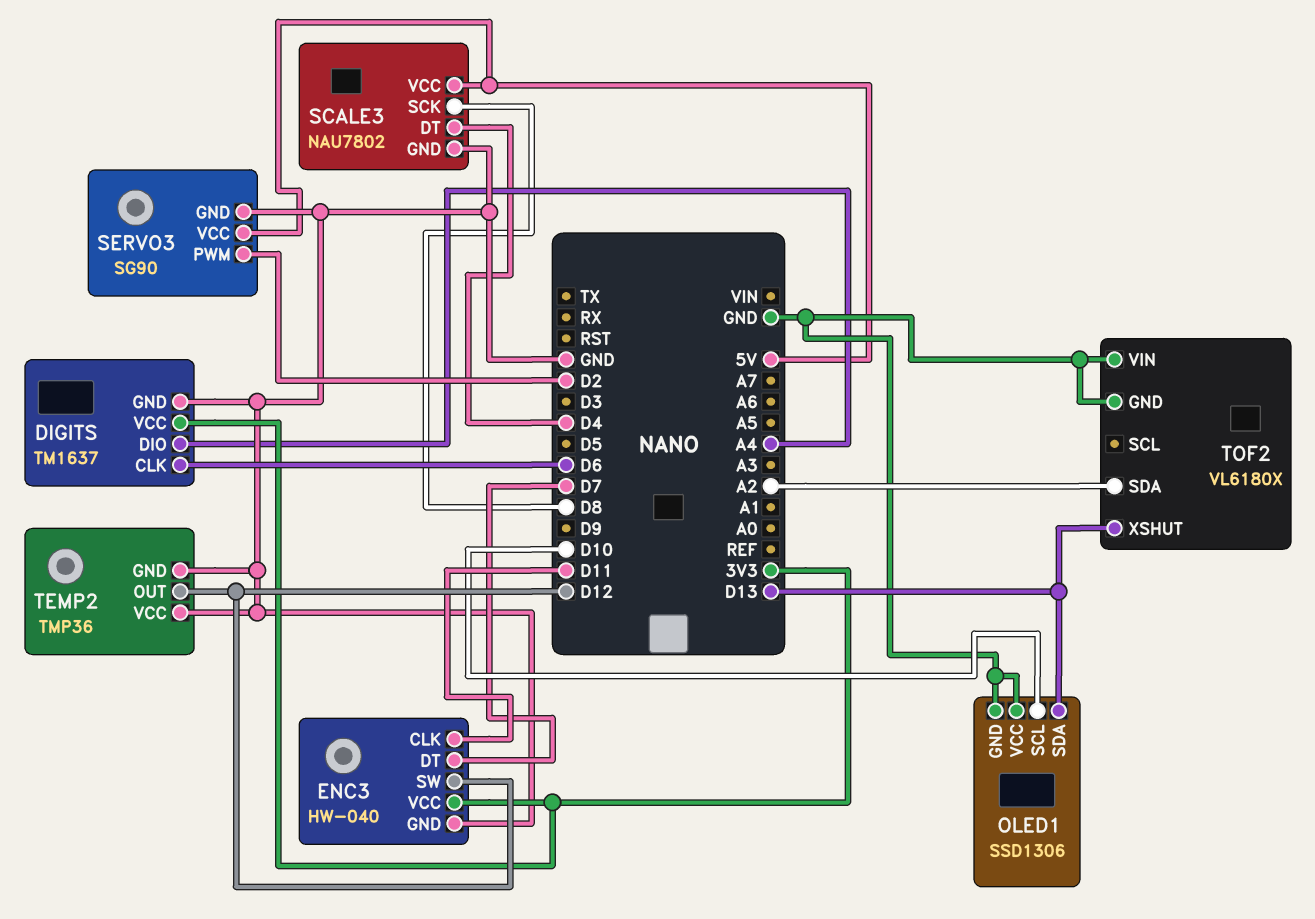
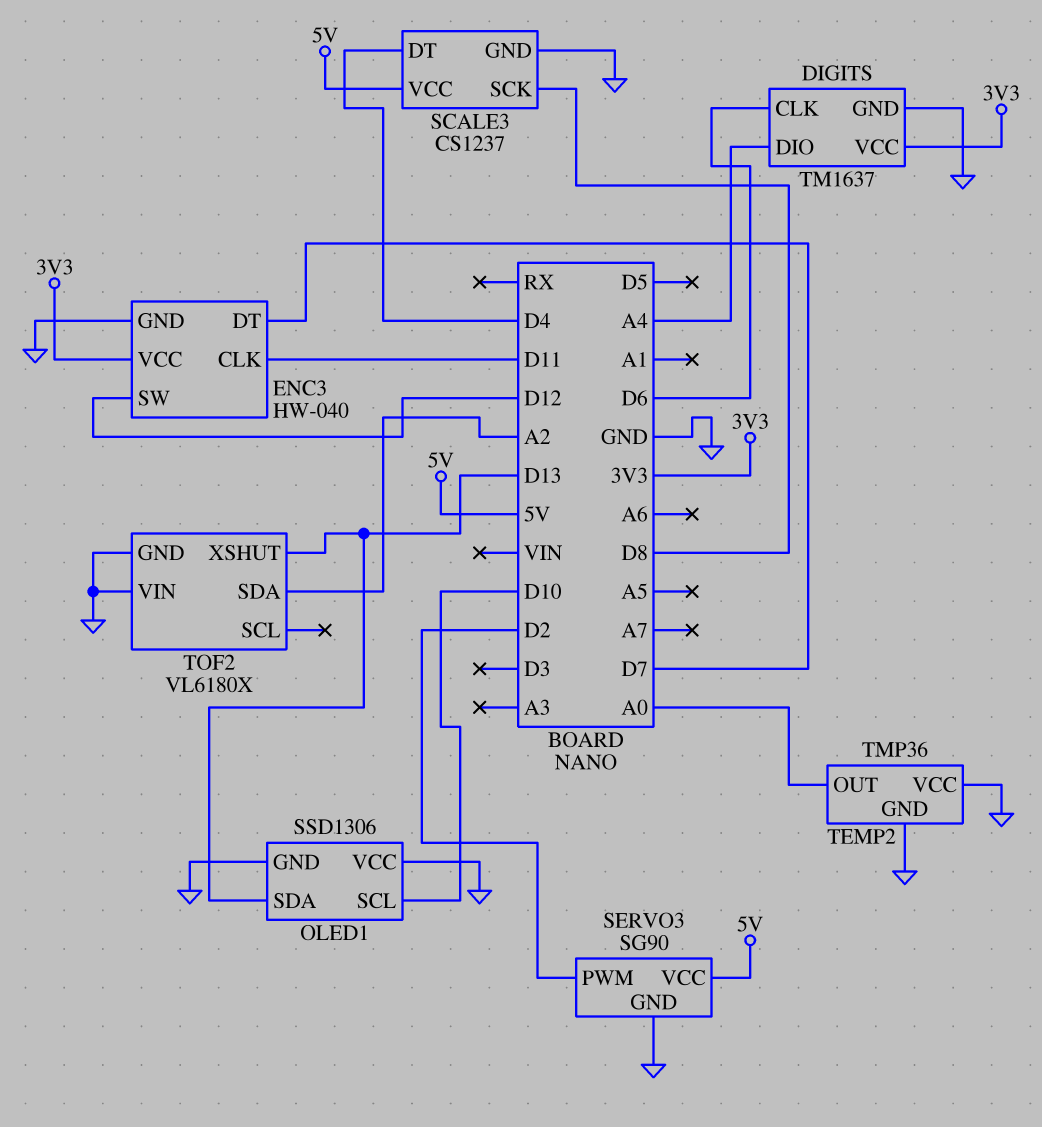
SCALE3: NAU7802 -> CS1237
TEMP2 pin OUT: D12 -> A0

